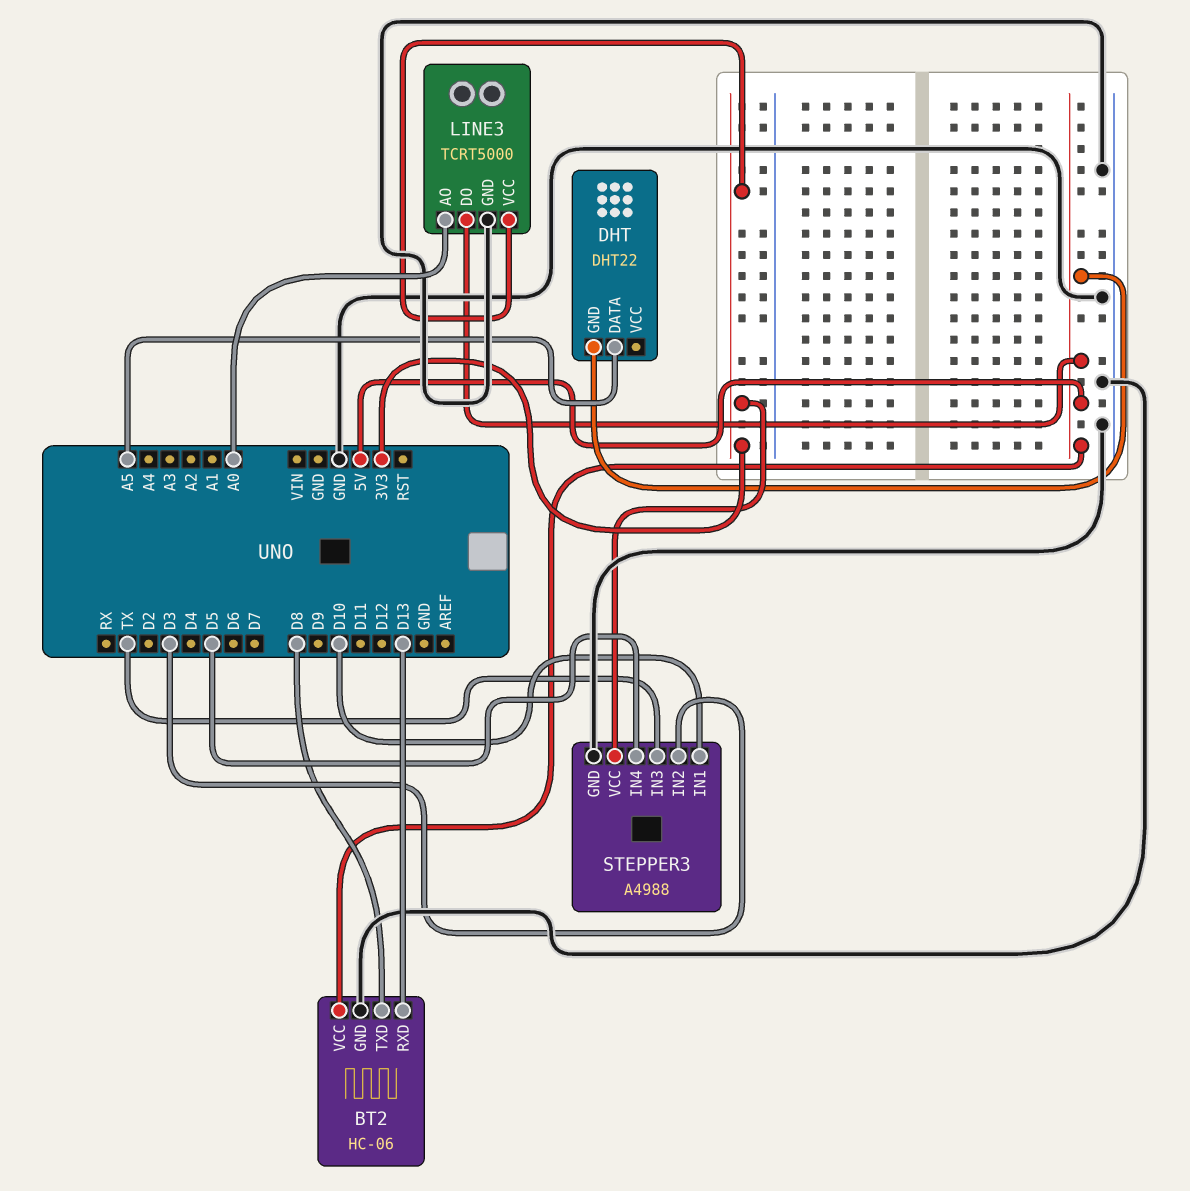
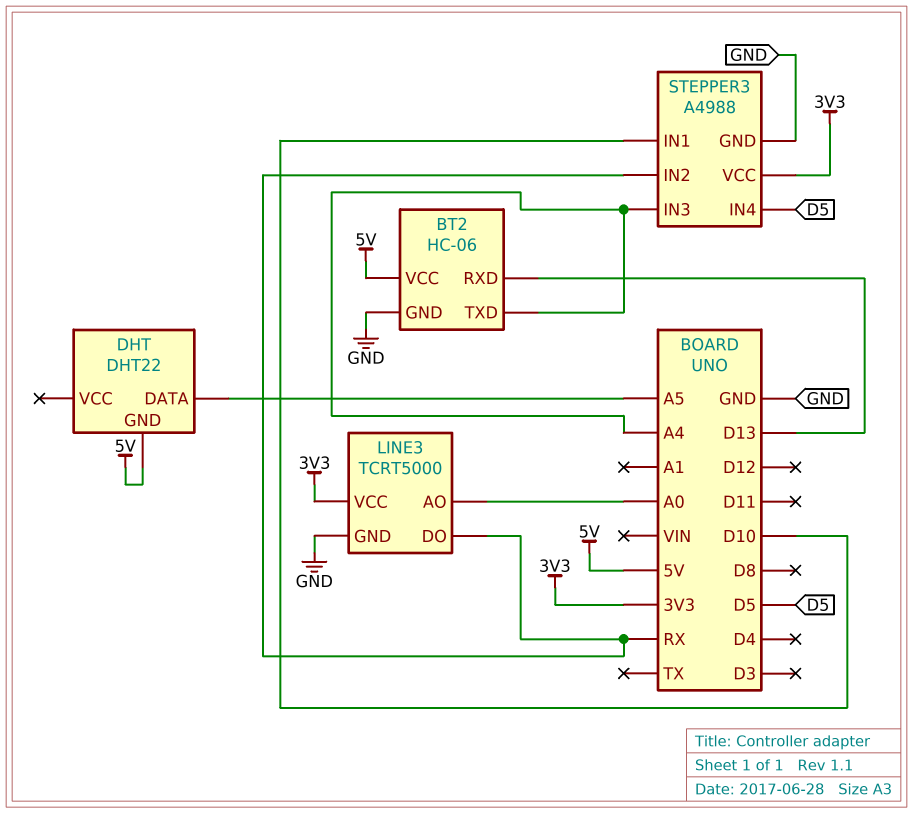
BT2 pin TXD: D8 -> A4
LINE3 pin DO: 5V -> RX
STEPPER3 pin IN2: D3 -> RX
STEPPER3 pin IN3: TX -> A4

